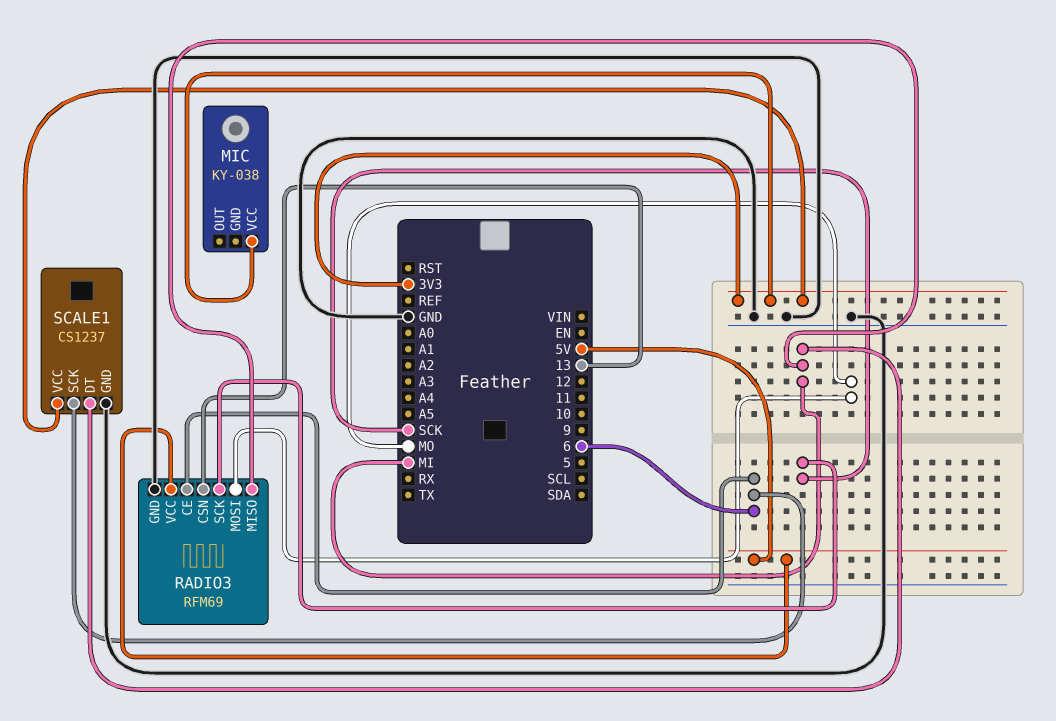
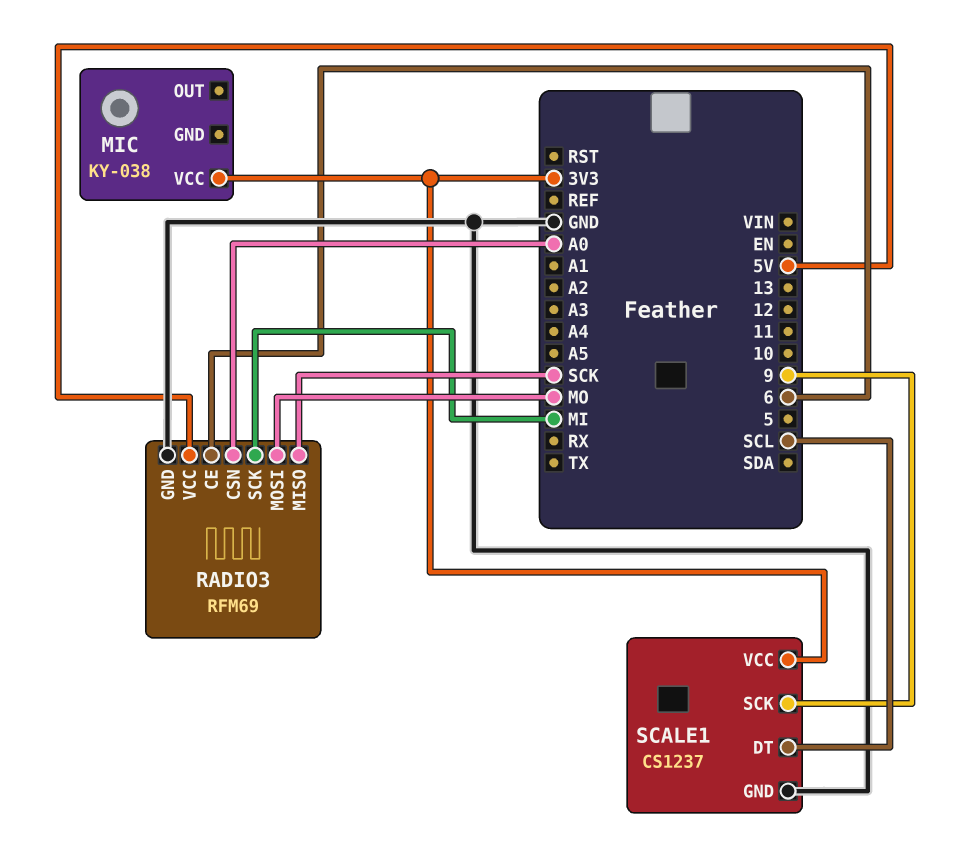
RADIO3 pin CSN: 13 -> A0
RADIO3 pin MISO: MI -> SCK
RADIO3 pin SCK: SCK -> MI
SCALE1 pin DT: MI -> SCL
SCALE1 pin SCK: 6 -> 9

